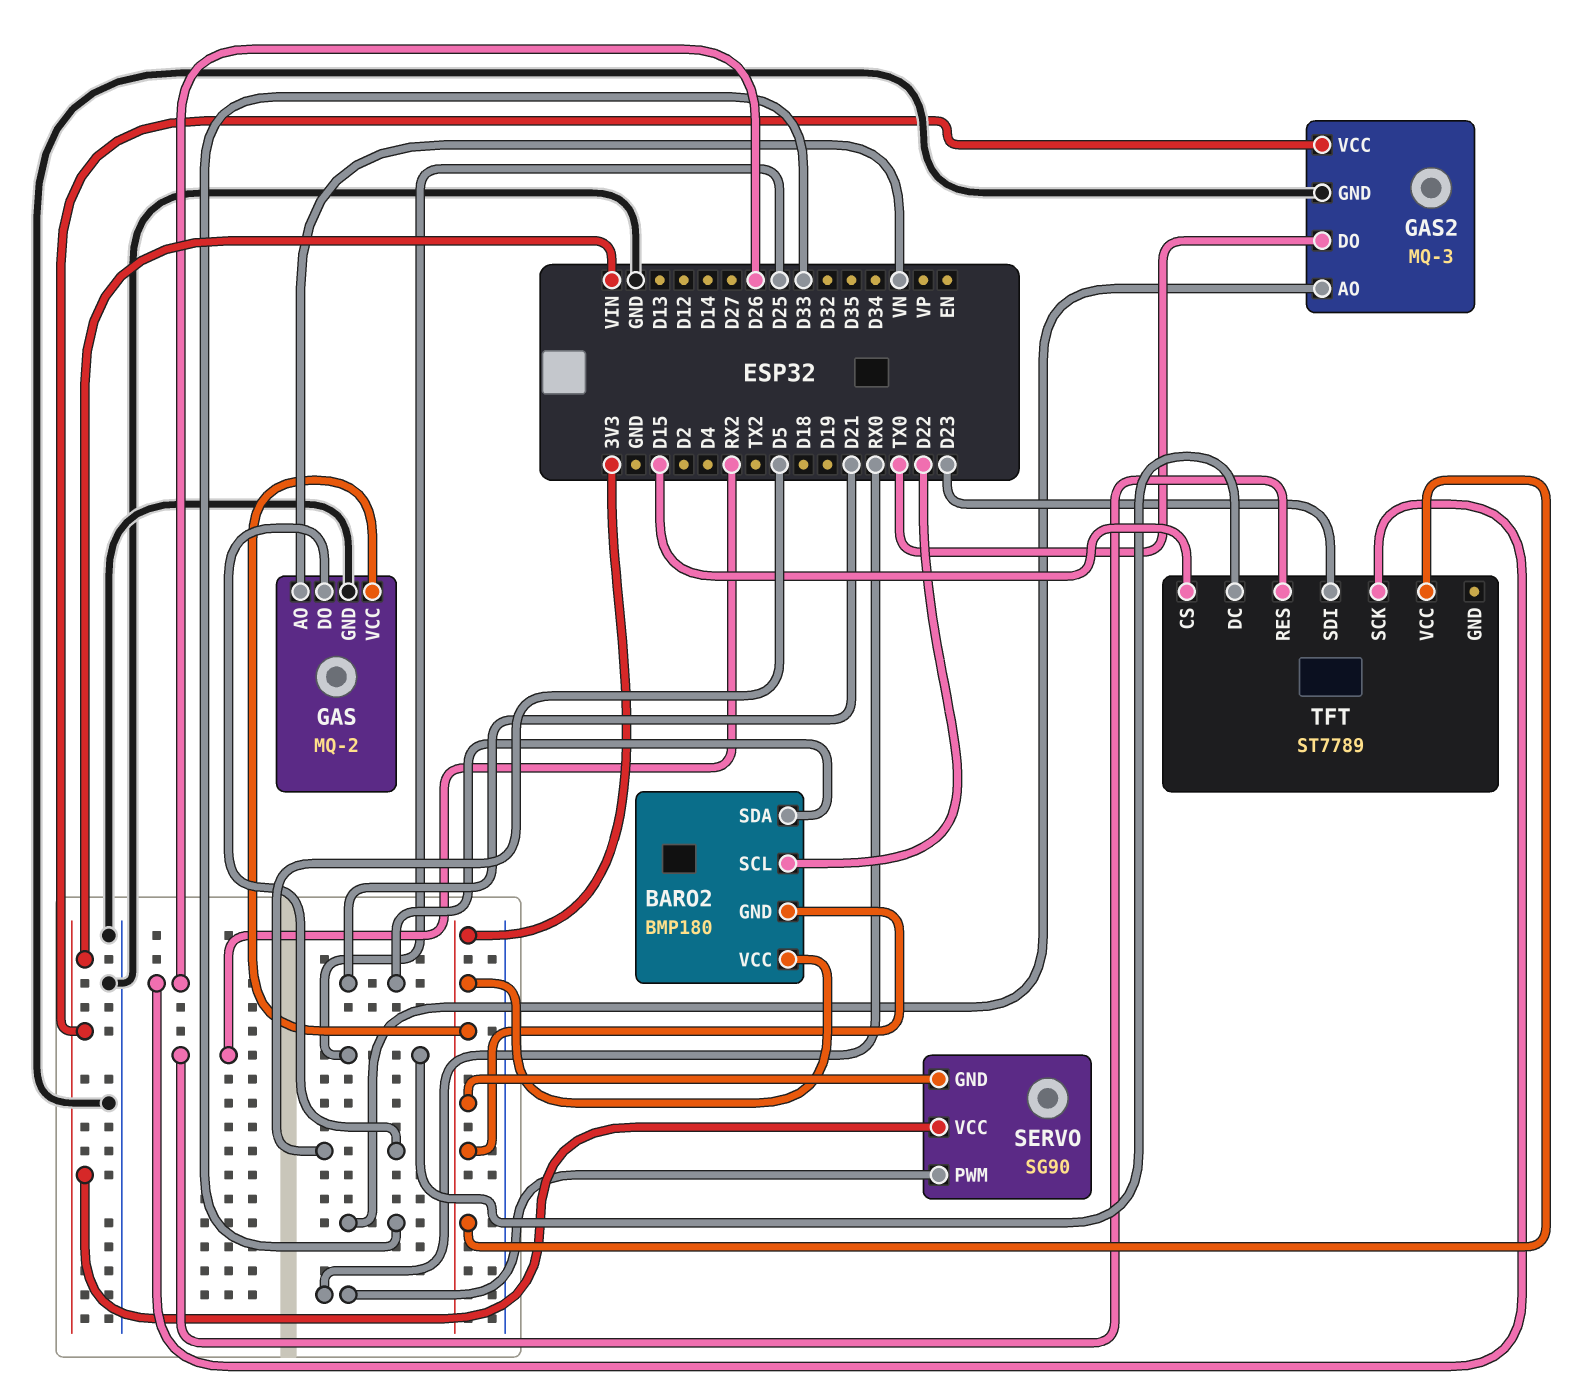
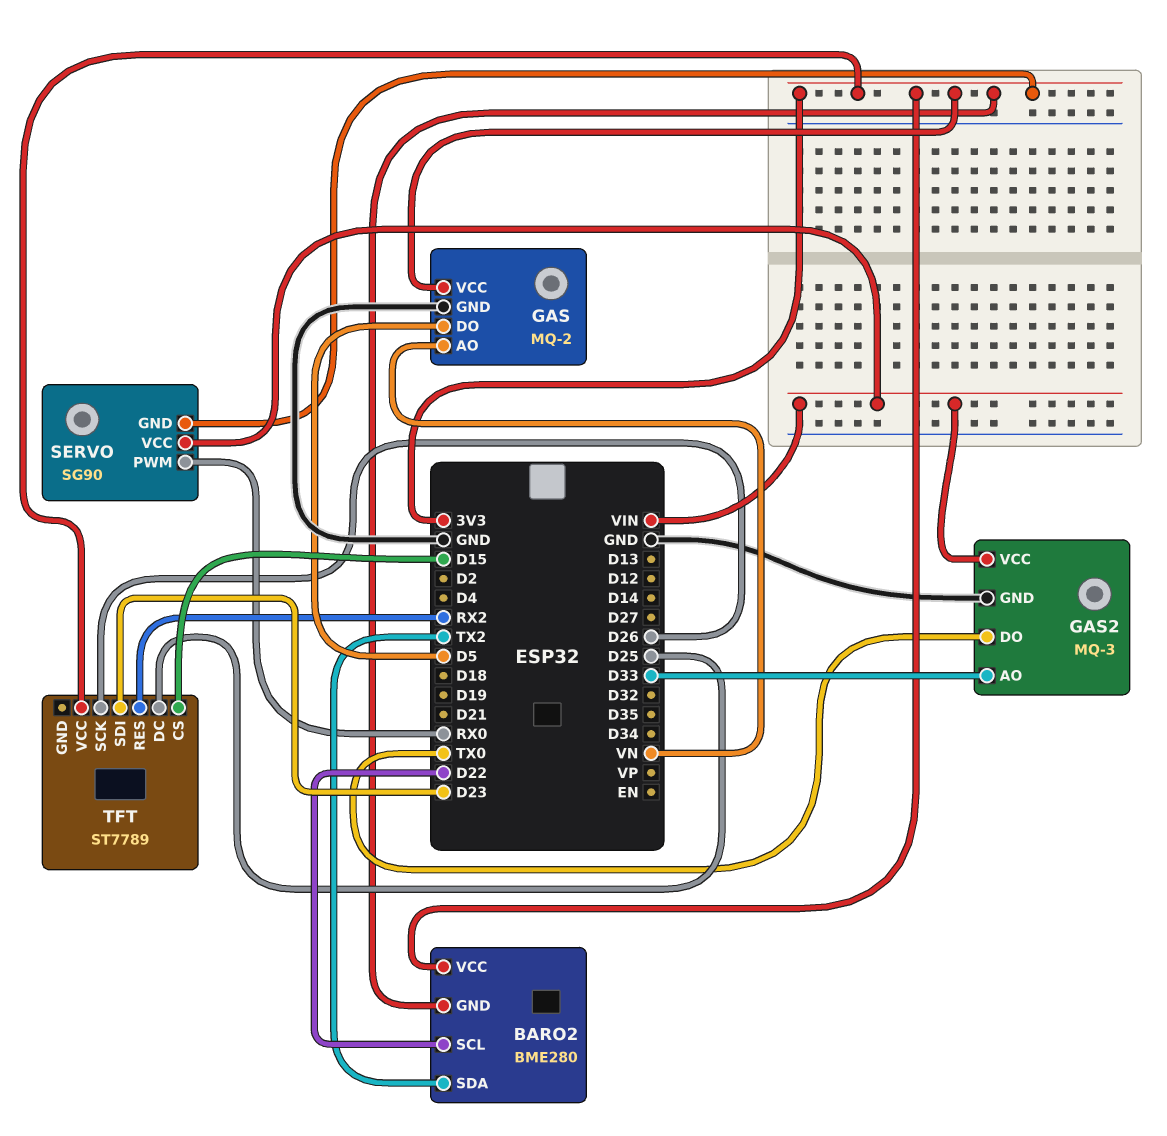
BARO2: BMP180 -> BME280
BARO2 pin SDA: D21 -> TX2

